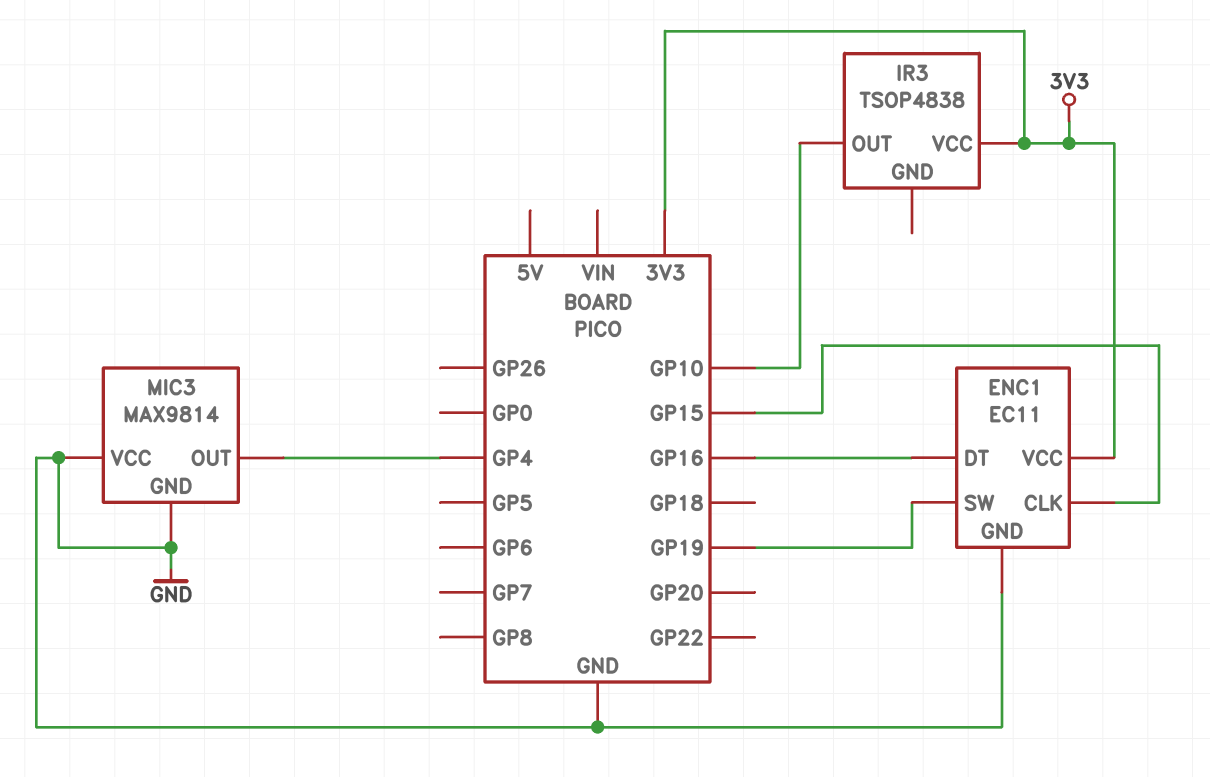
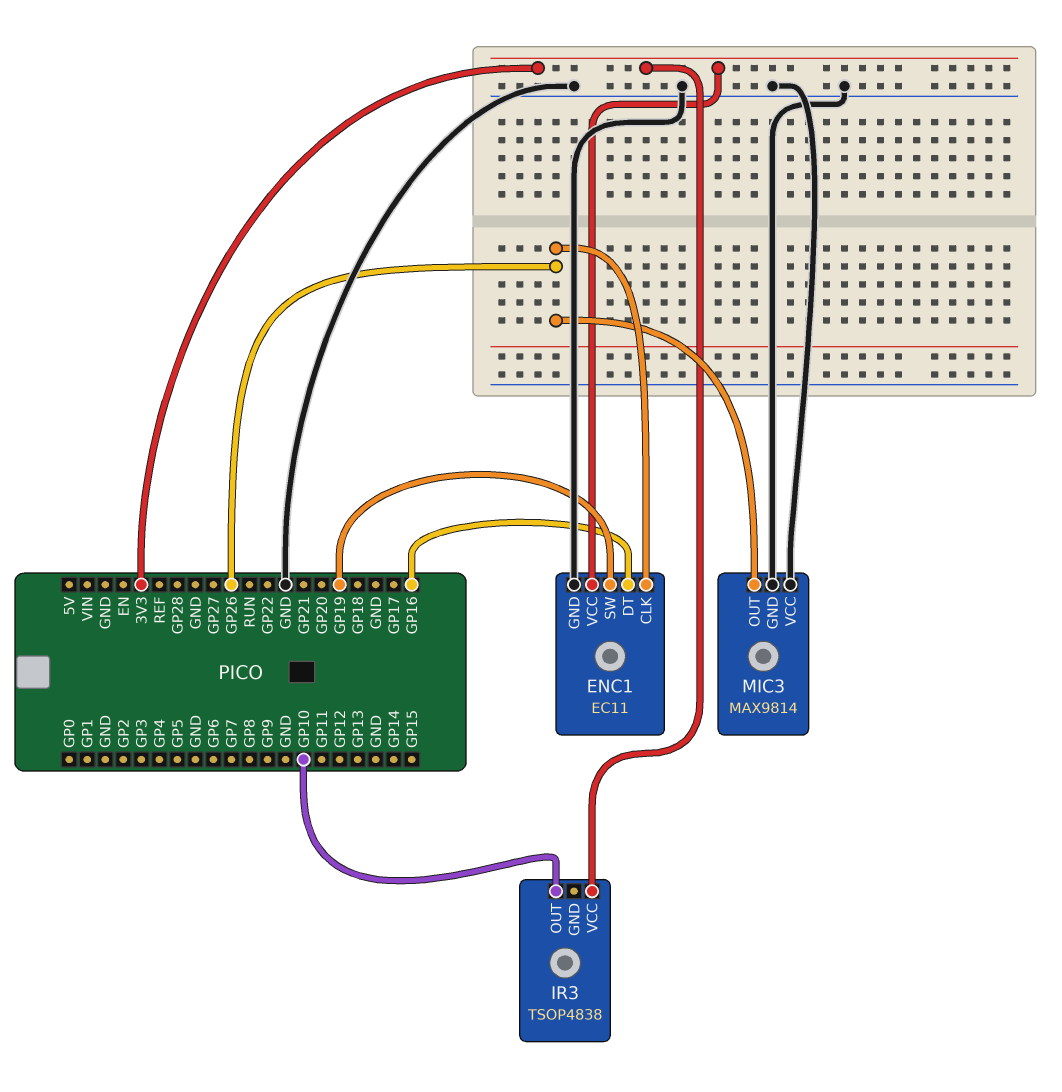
ENC1 pin CLK: GP15 -> GP26
MIC3 pin OUT: GP4 -> GP26

